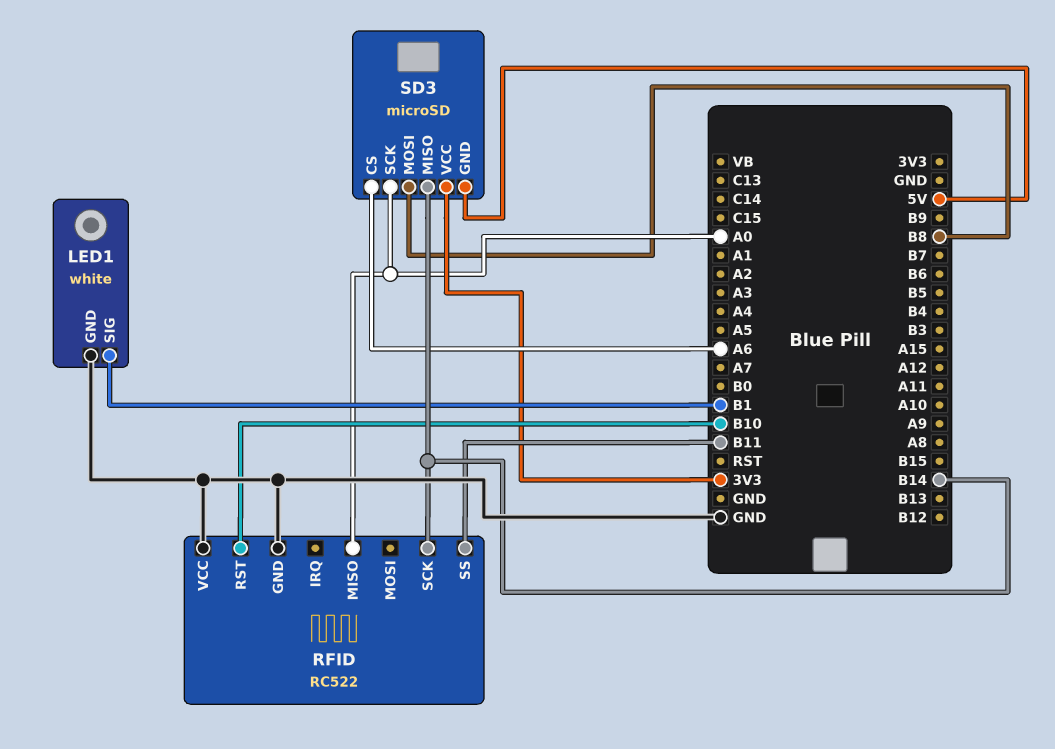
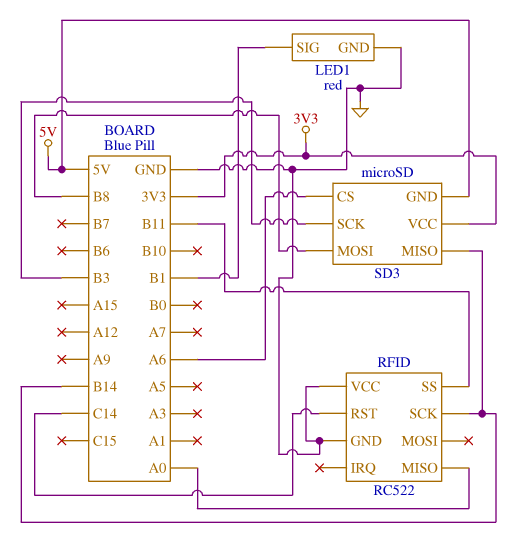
LED1: white -> red
RFID pin RST: B10 -> C14
SD3 pin SCK: A0 -> B3

